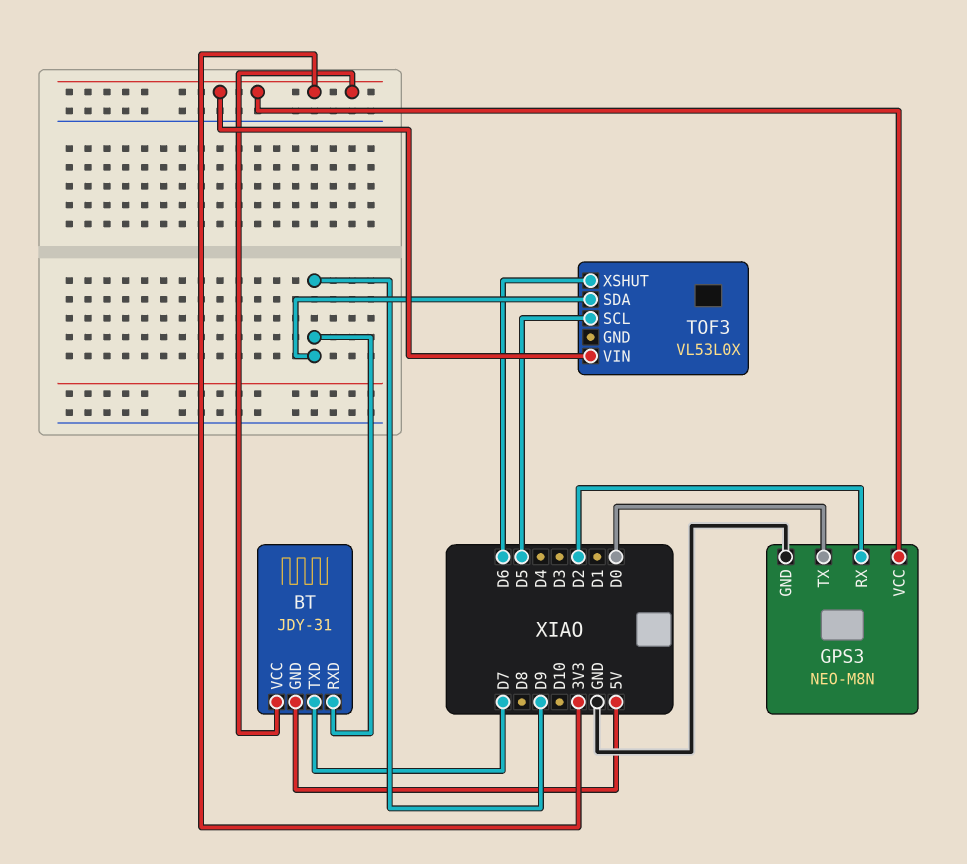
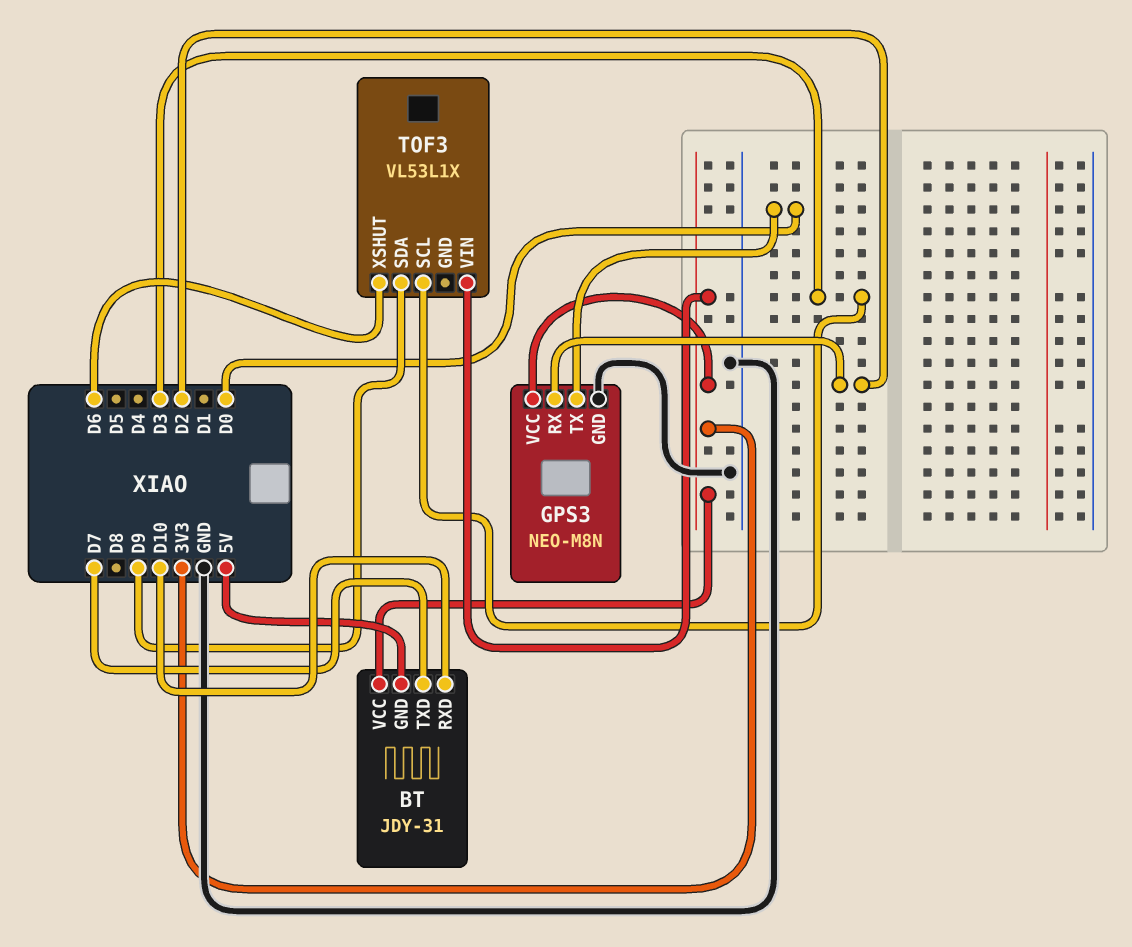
BT pin RXD: D9 -> D10
TOF3: VL53L0X -> VL53L1X
TOF3 pin SCL: D5 -> D3

